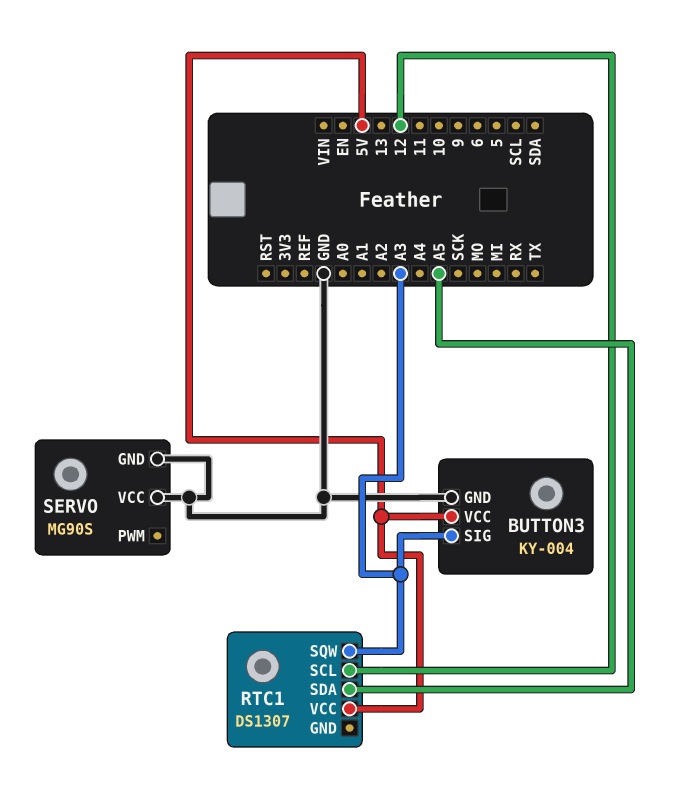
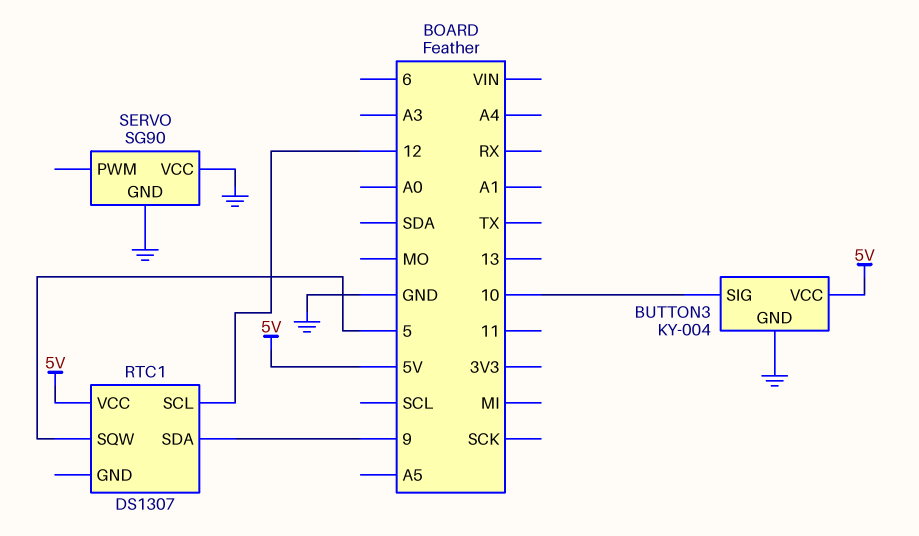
BUTTON3 pin SIG: A3 -> 10
RTC1 pin SDA: A5 -> 9
RTC1 pin SQW: A3 -> 5
SERVO: MG90S -> SG90

